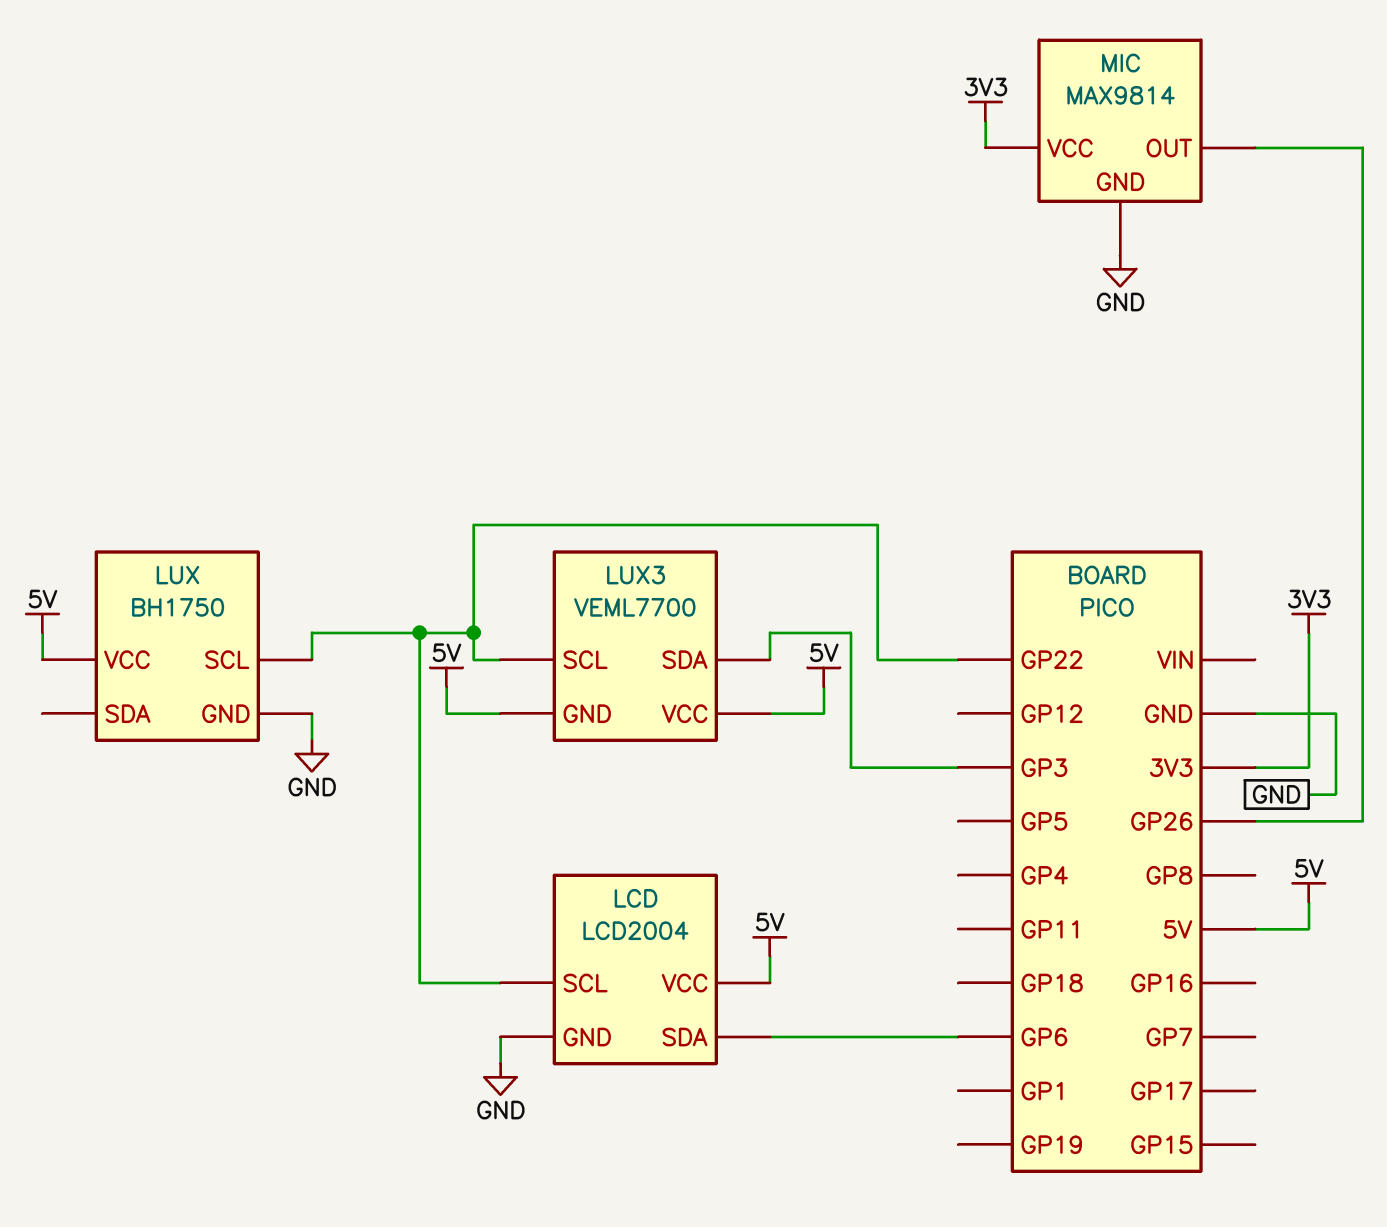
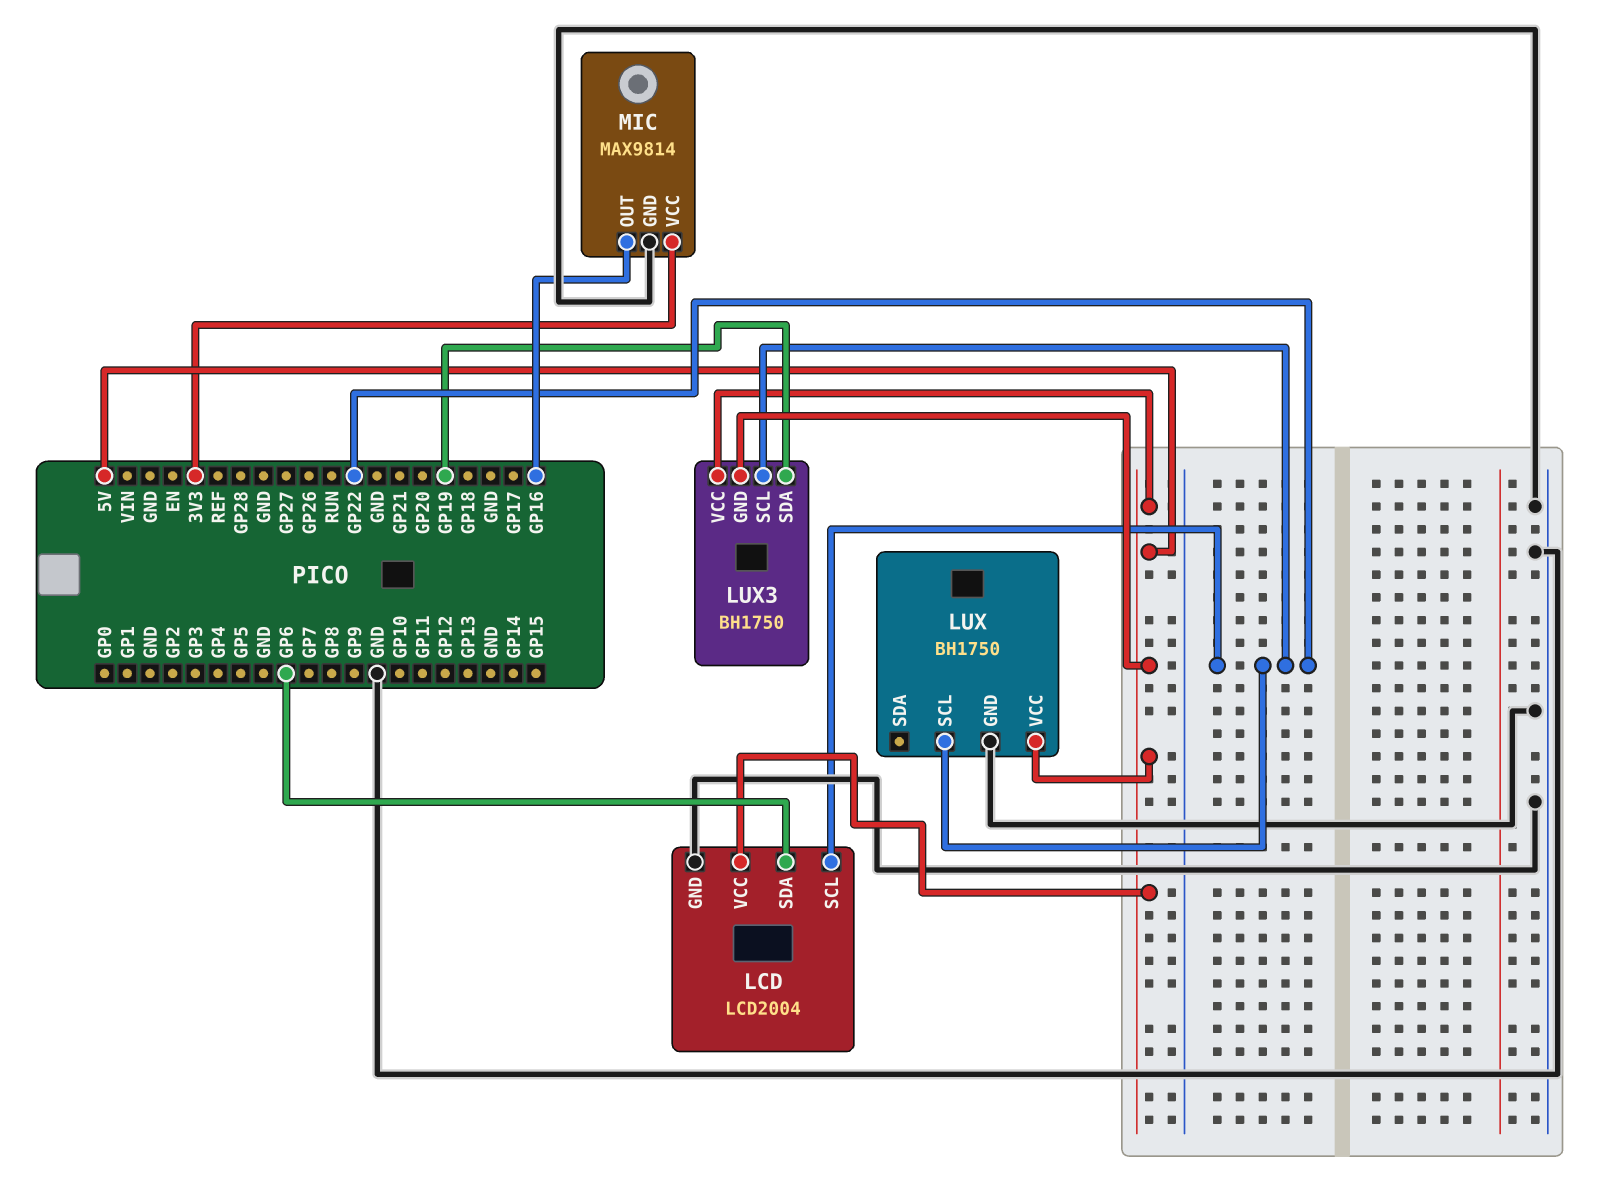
LUX3: VEML7700 -> BH1750
LUX3 pin SDA: GP3 -> GP19
MIC pin OUT: GP26 -> GP16

